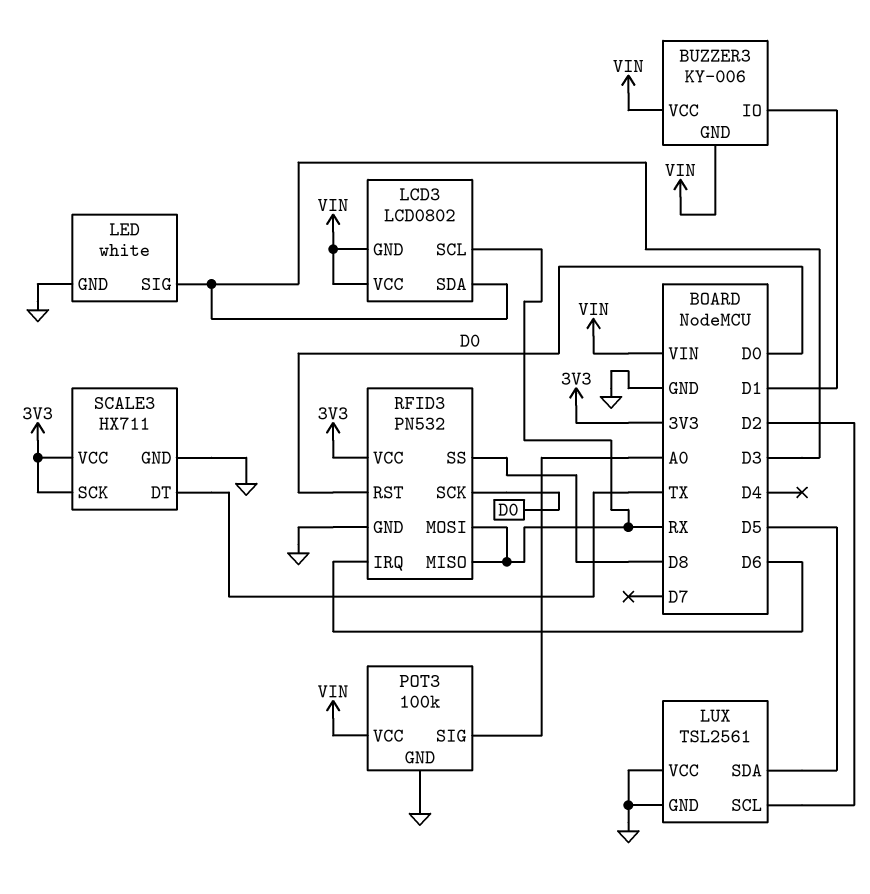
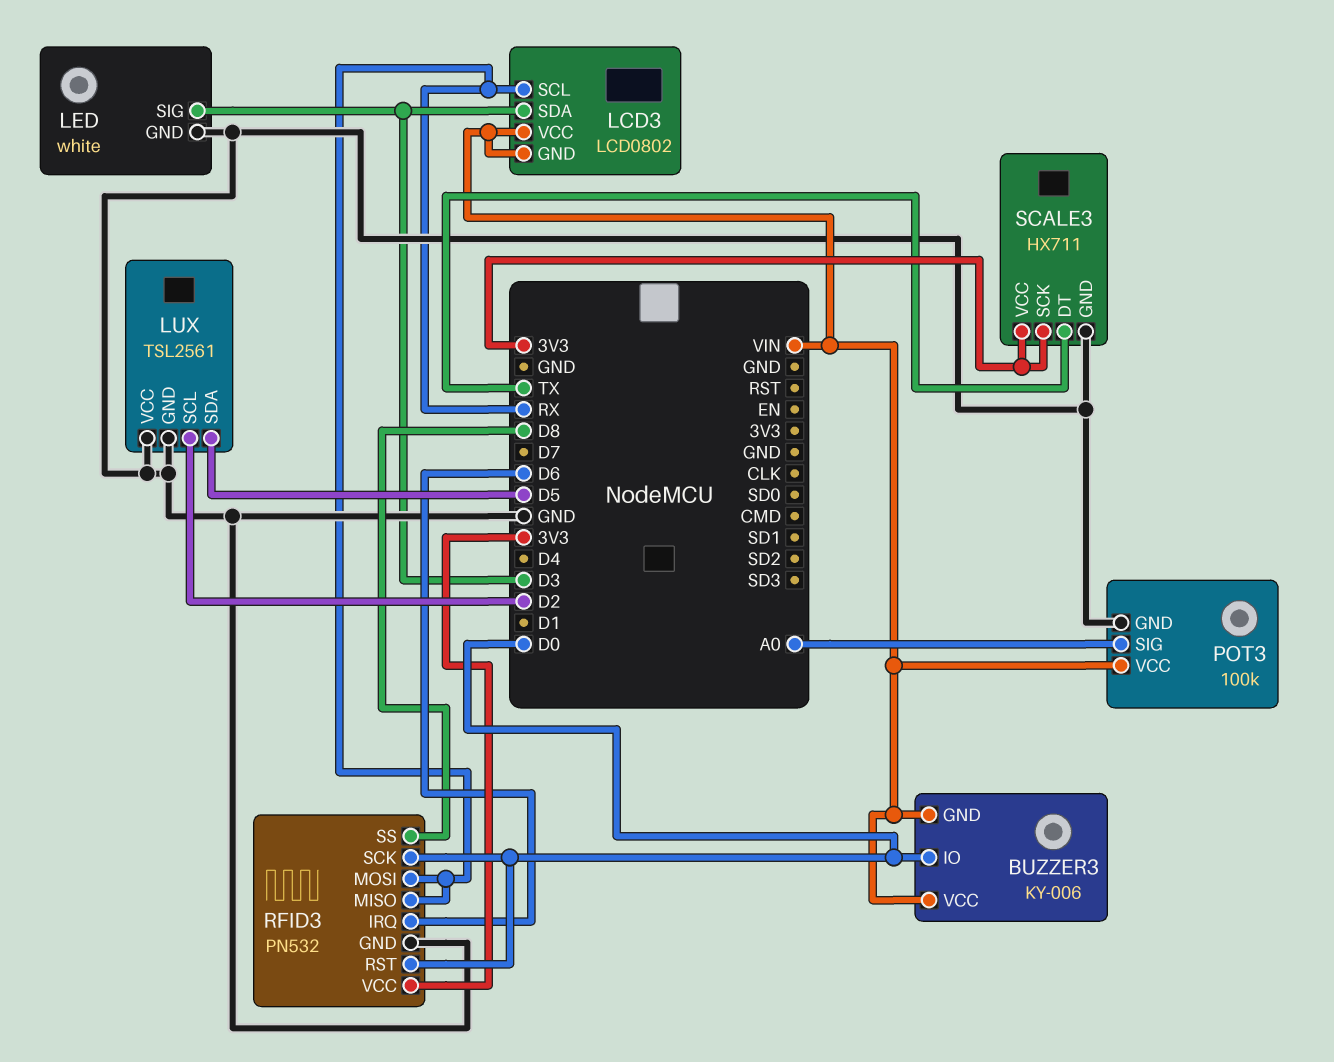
BUZZER3 pin IO: D1 -> D0

